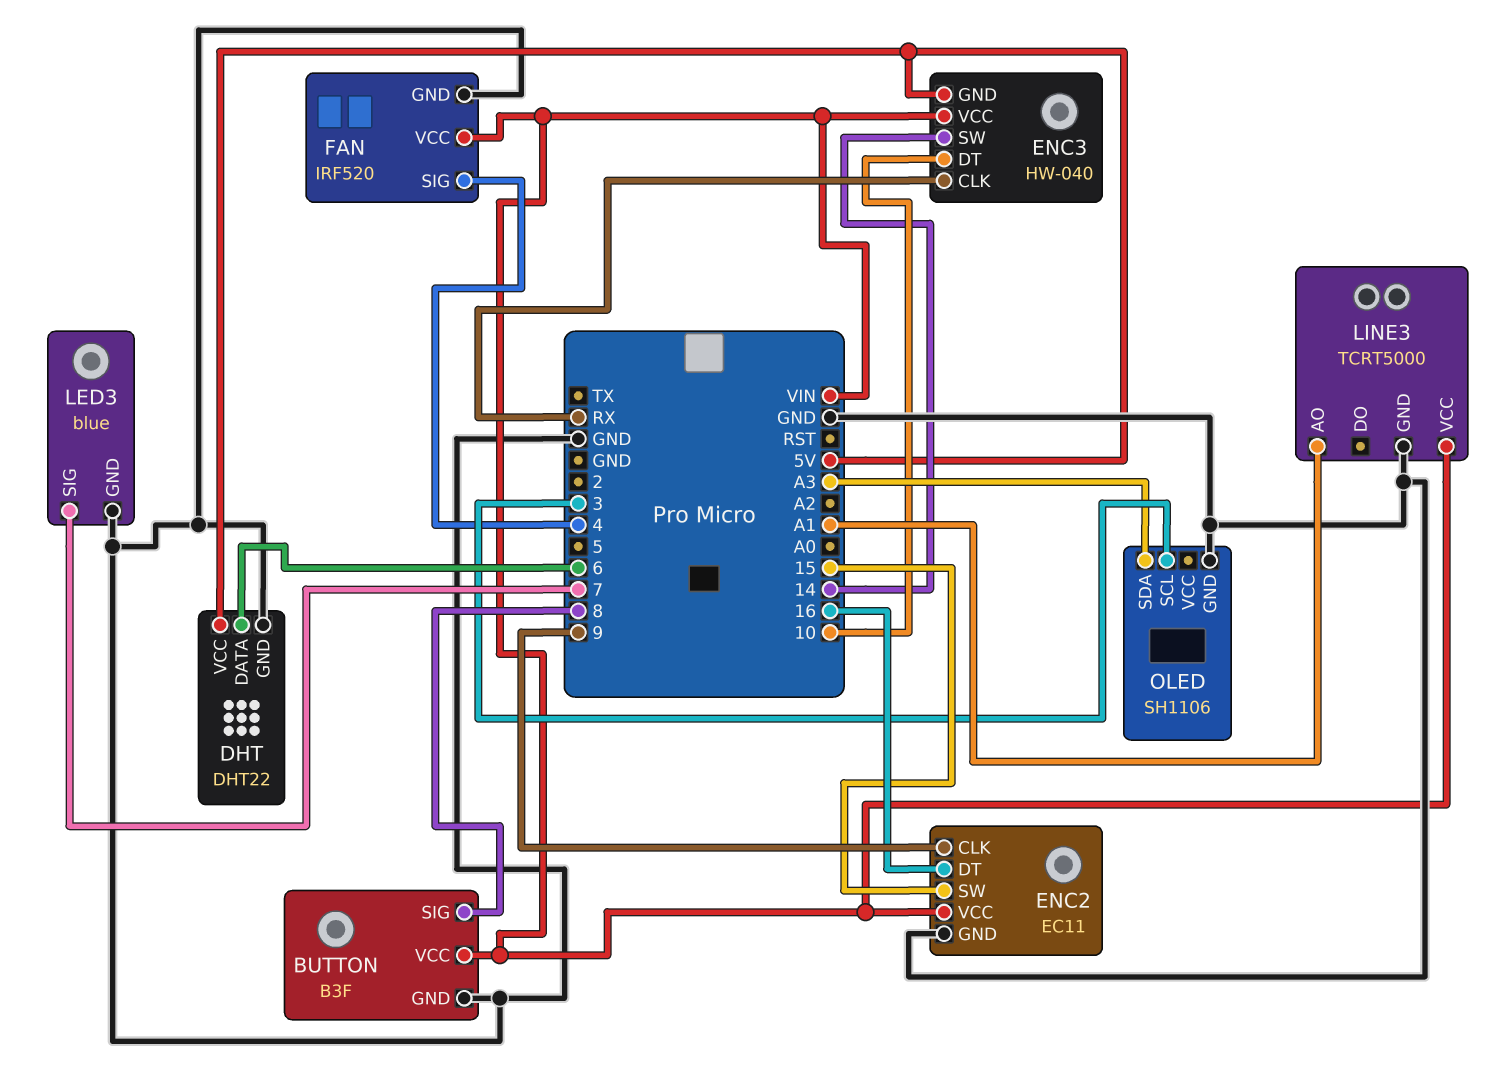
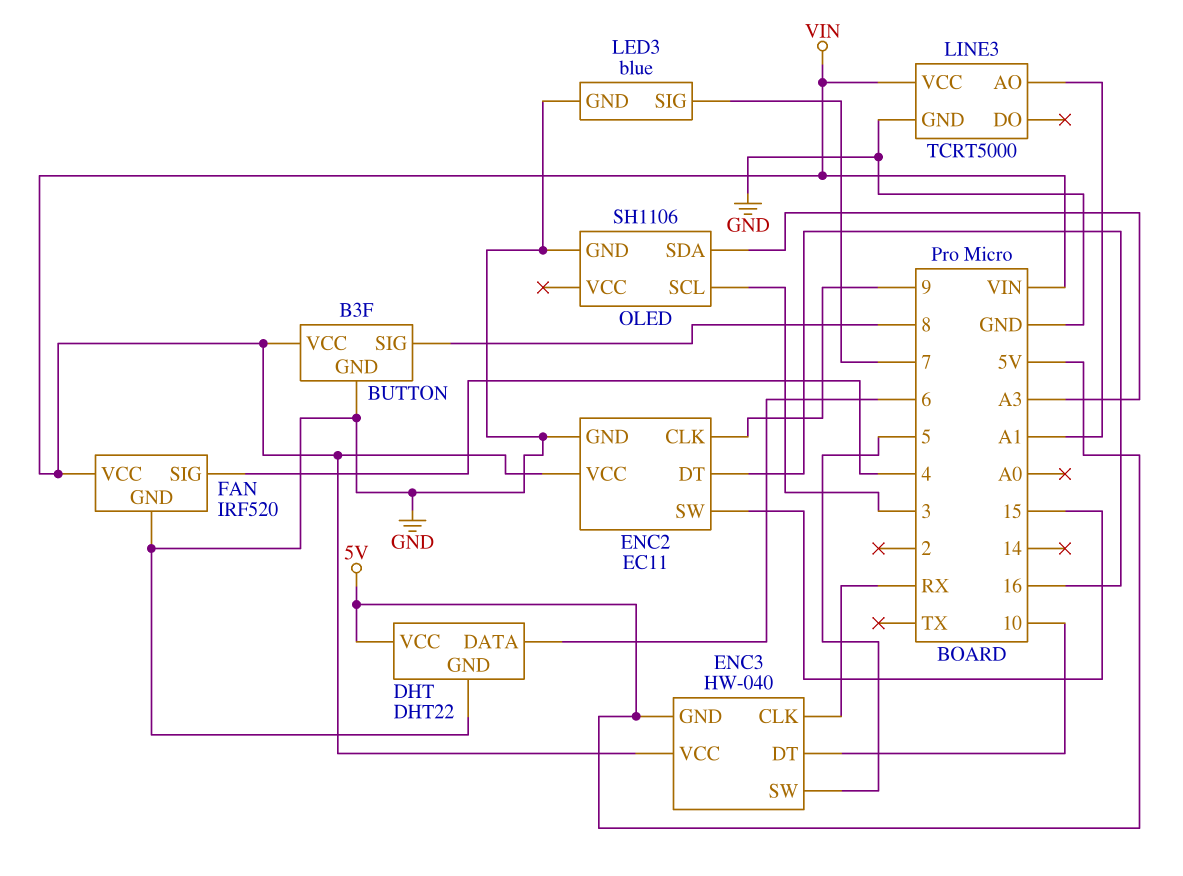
ENC3 pin SW: 14 -> 5

